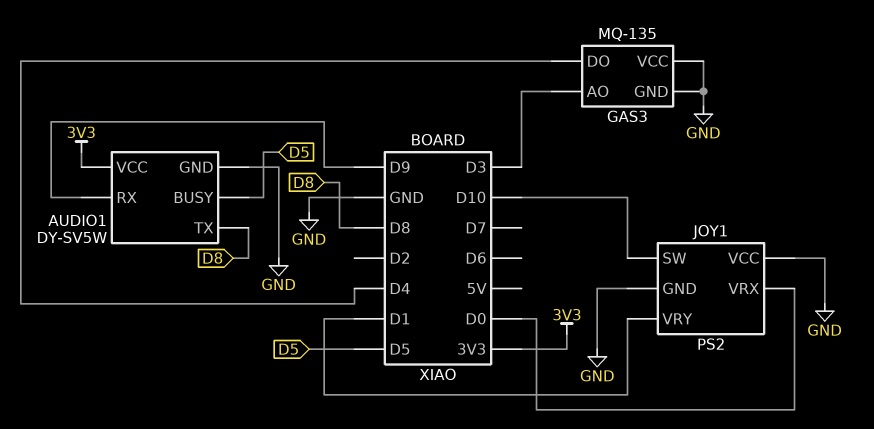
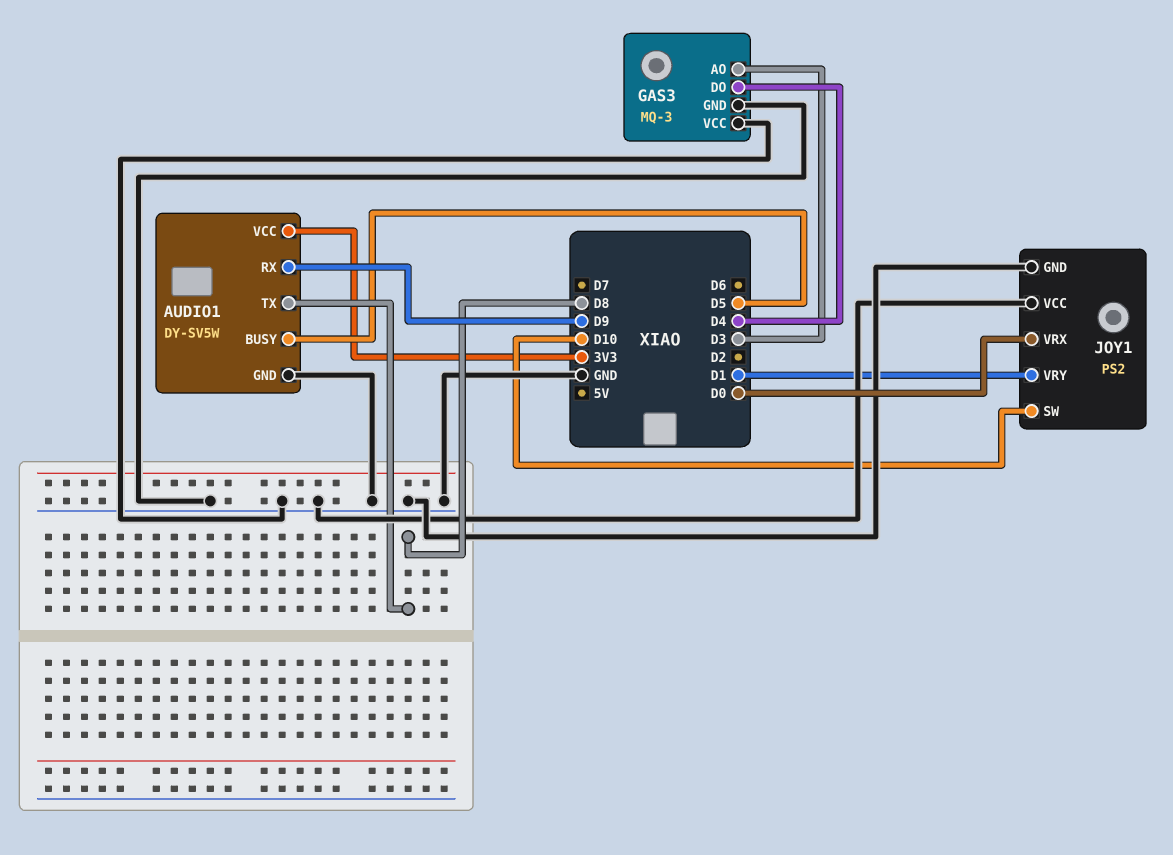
GAS3: MQ-135 -> MQ-3

